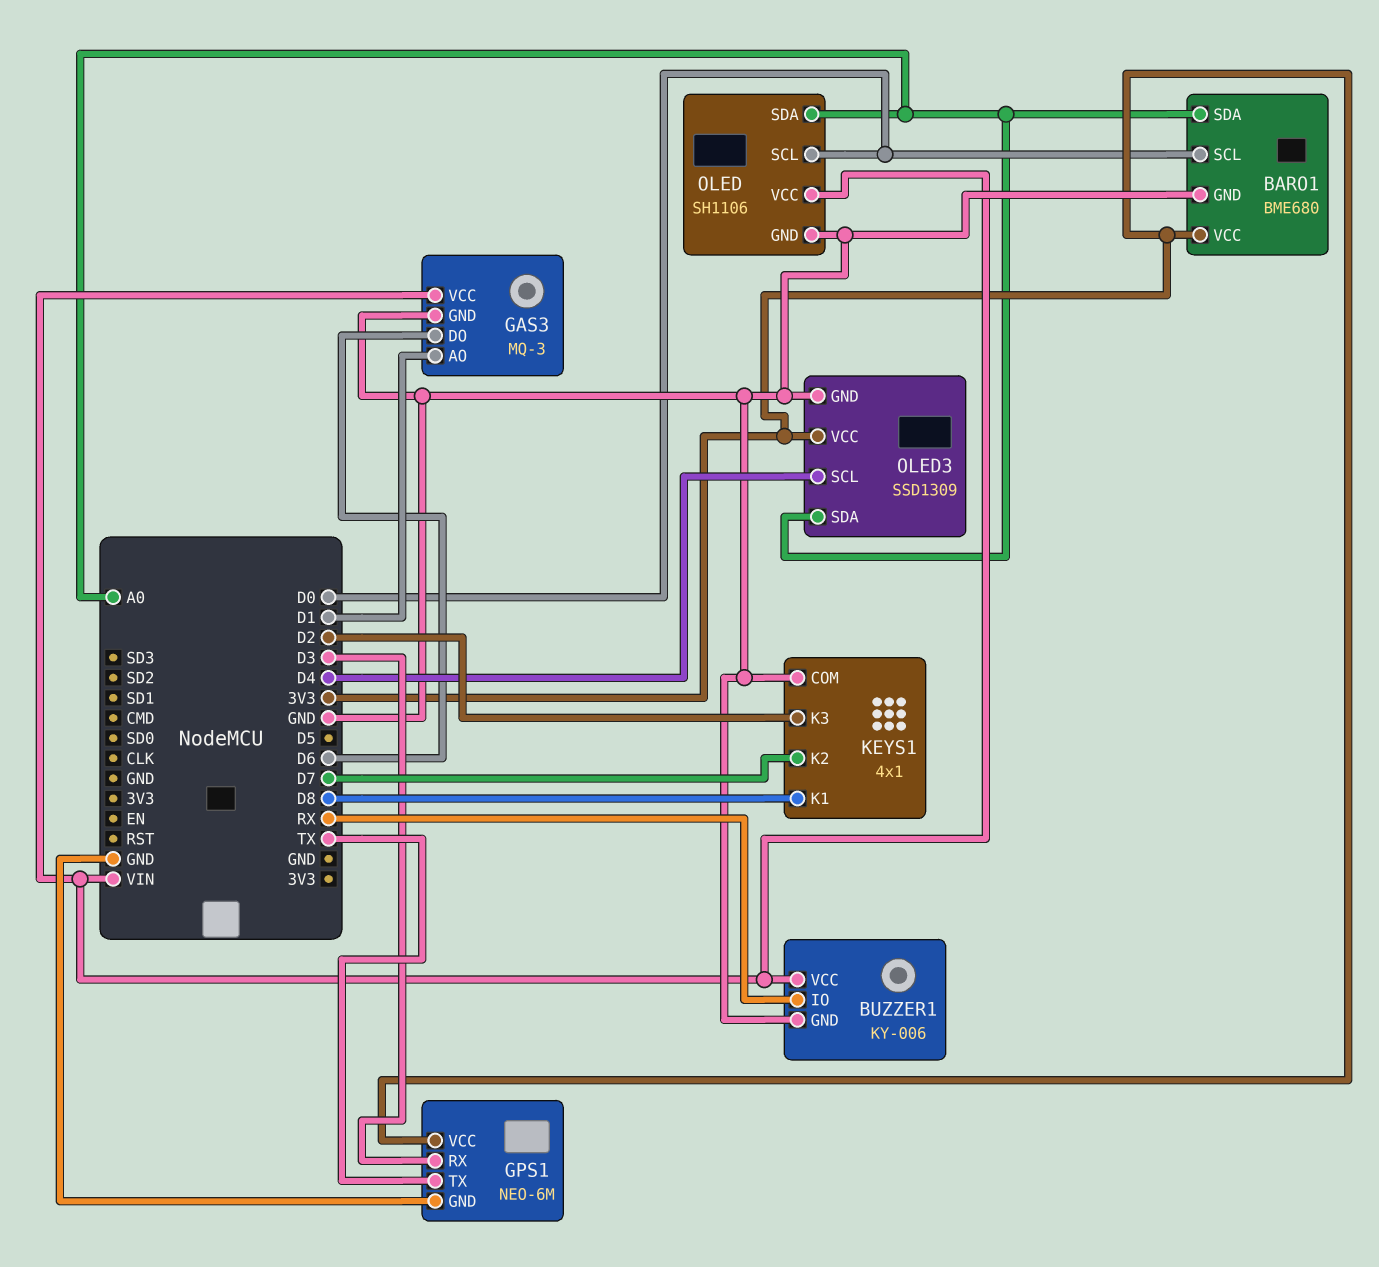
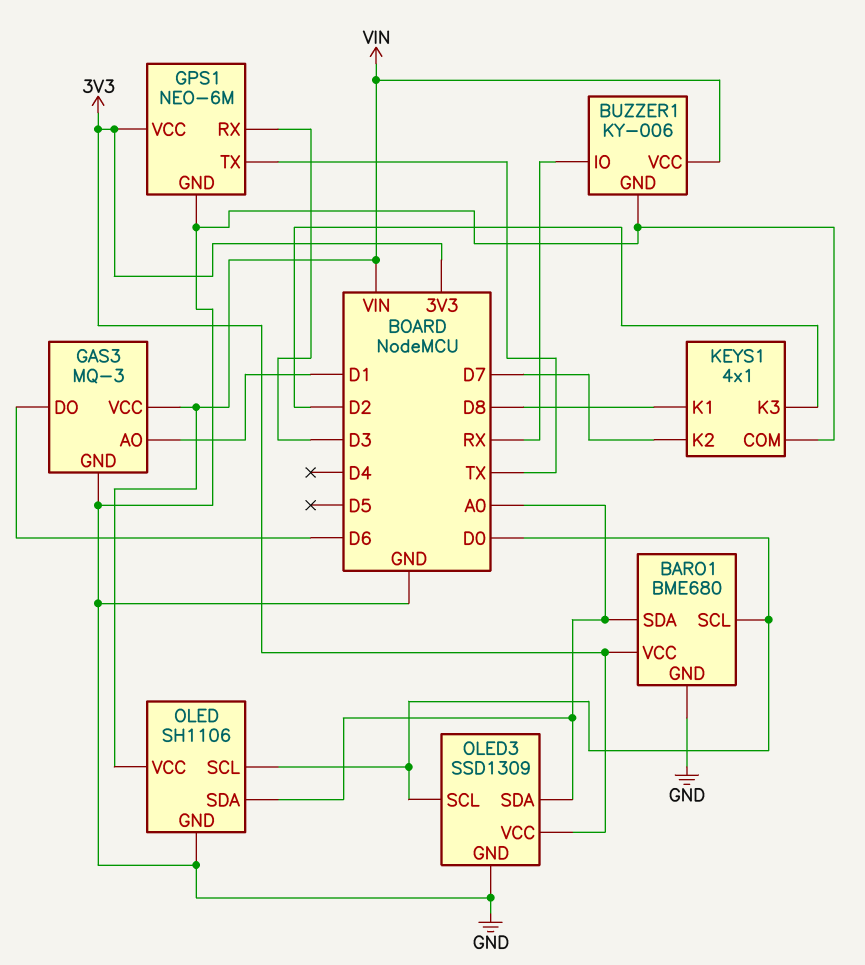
OLED3 pin SCL: D4 -> D0

